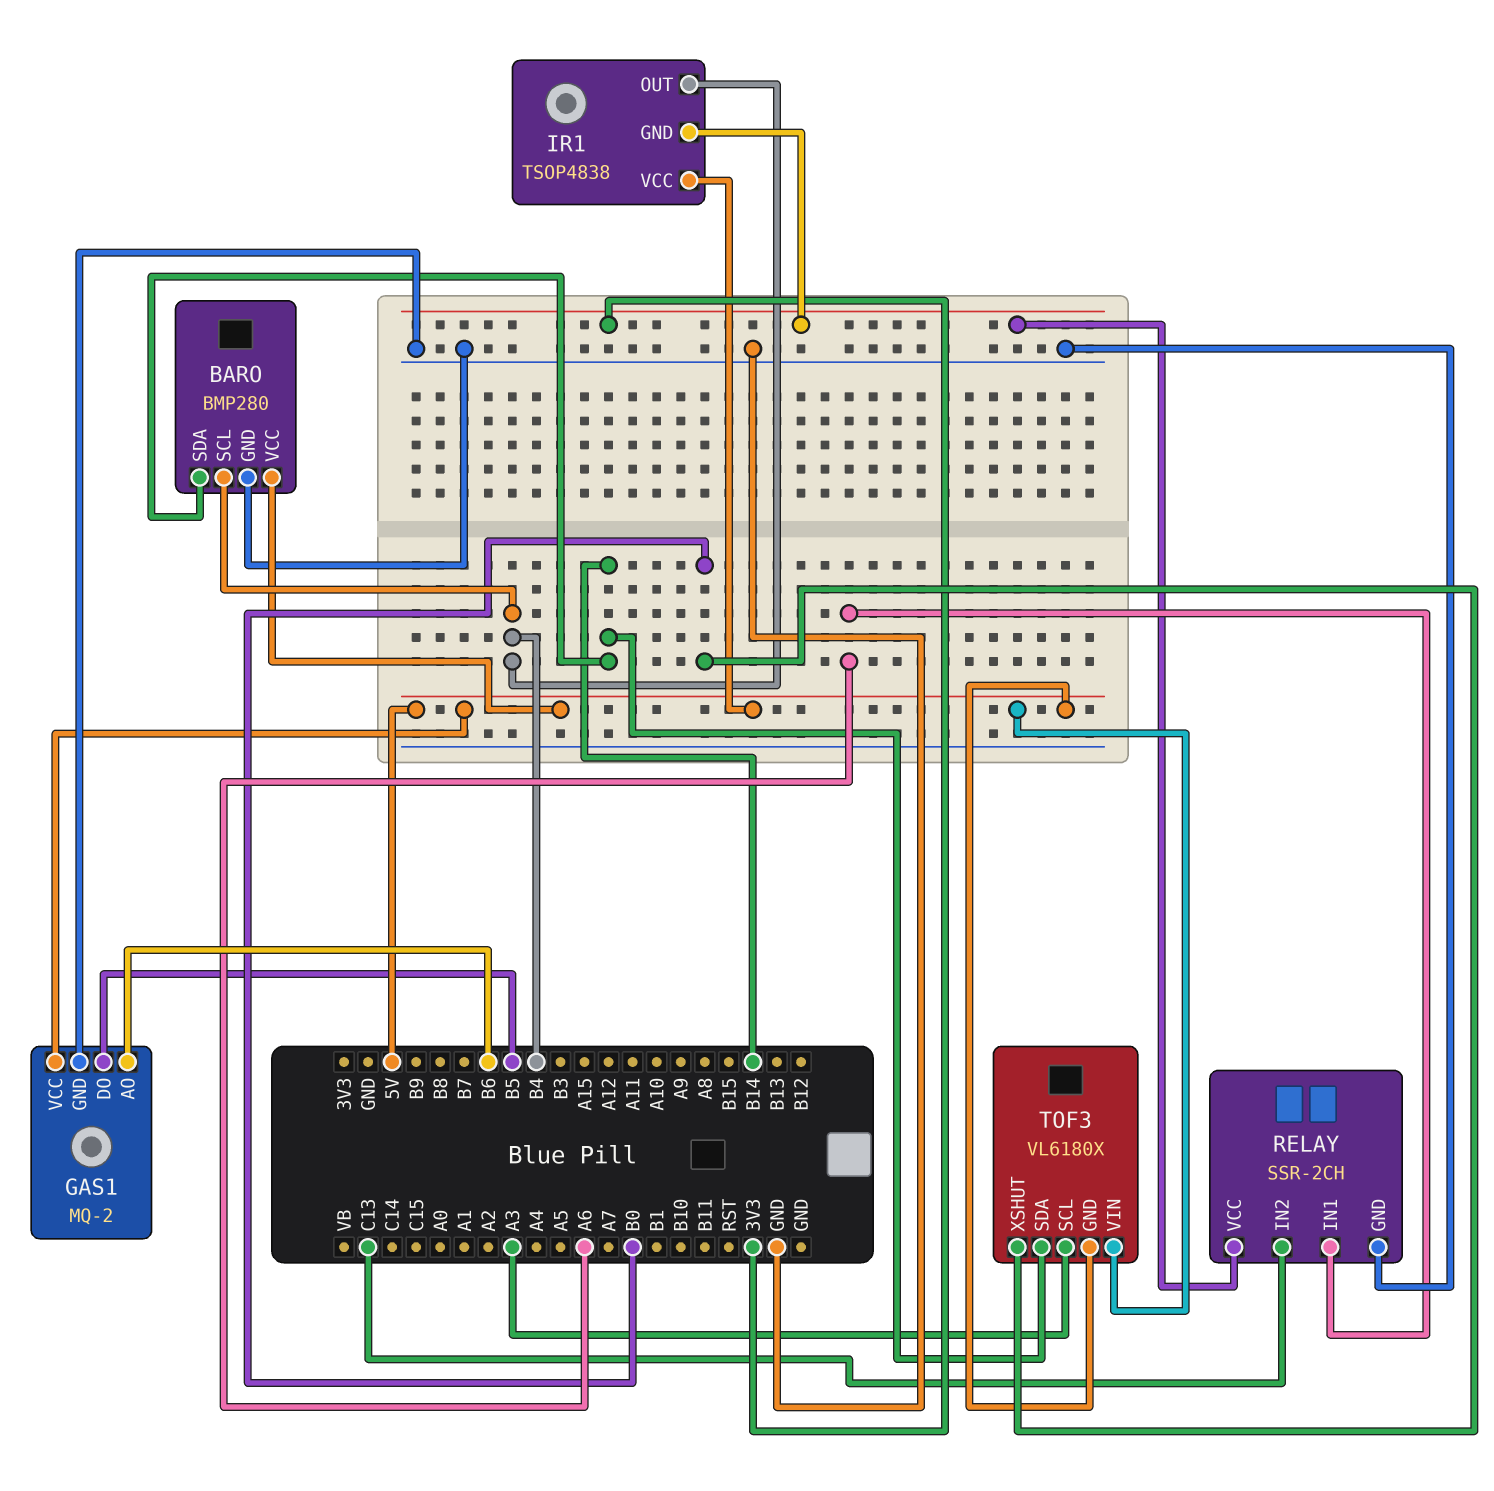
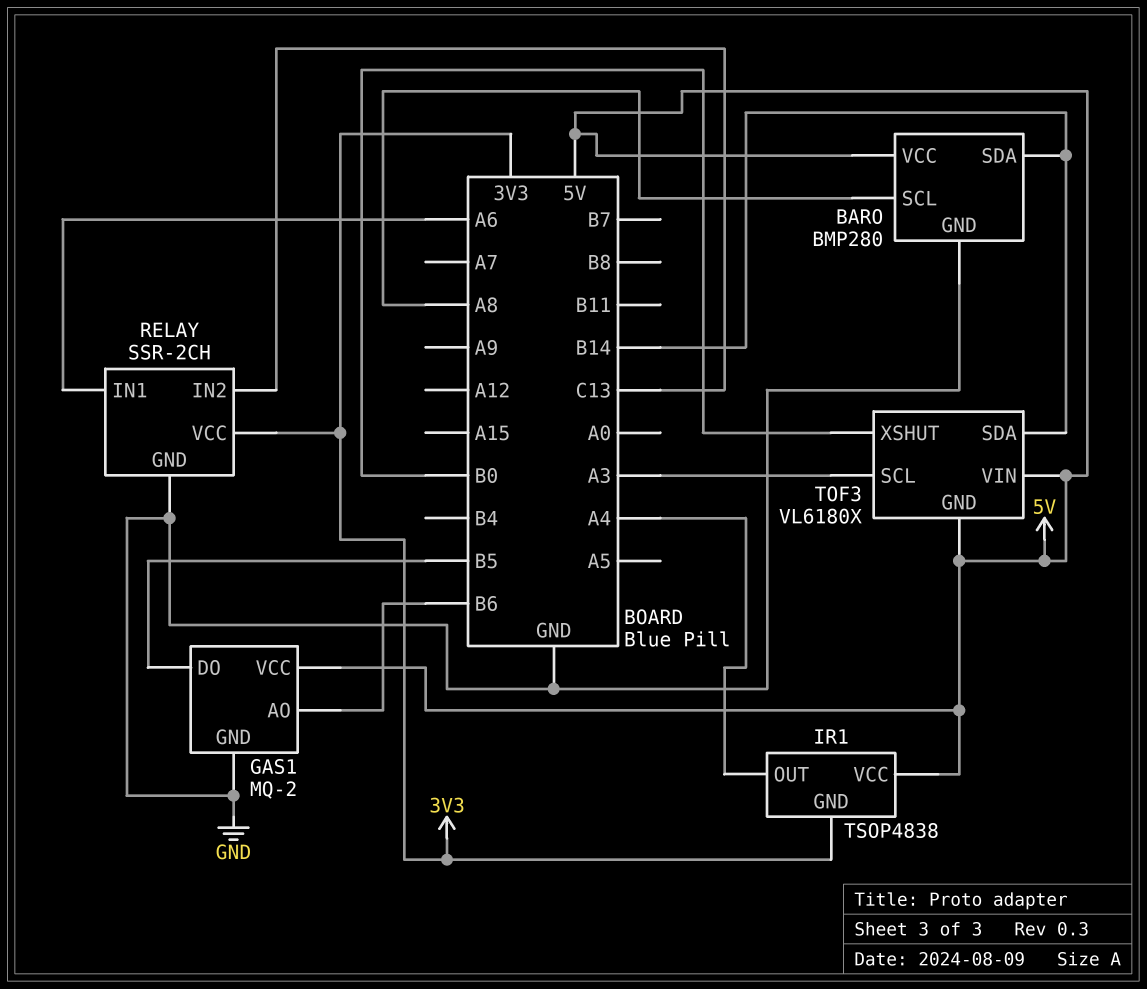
BARO pin SCL: B4 -> A8
IR1 pin OUT: B4 -> A4

